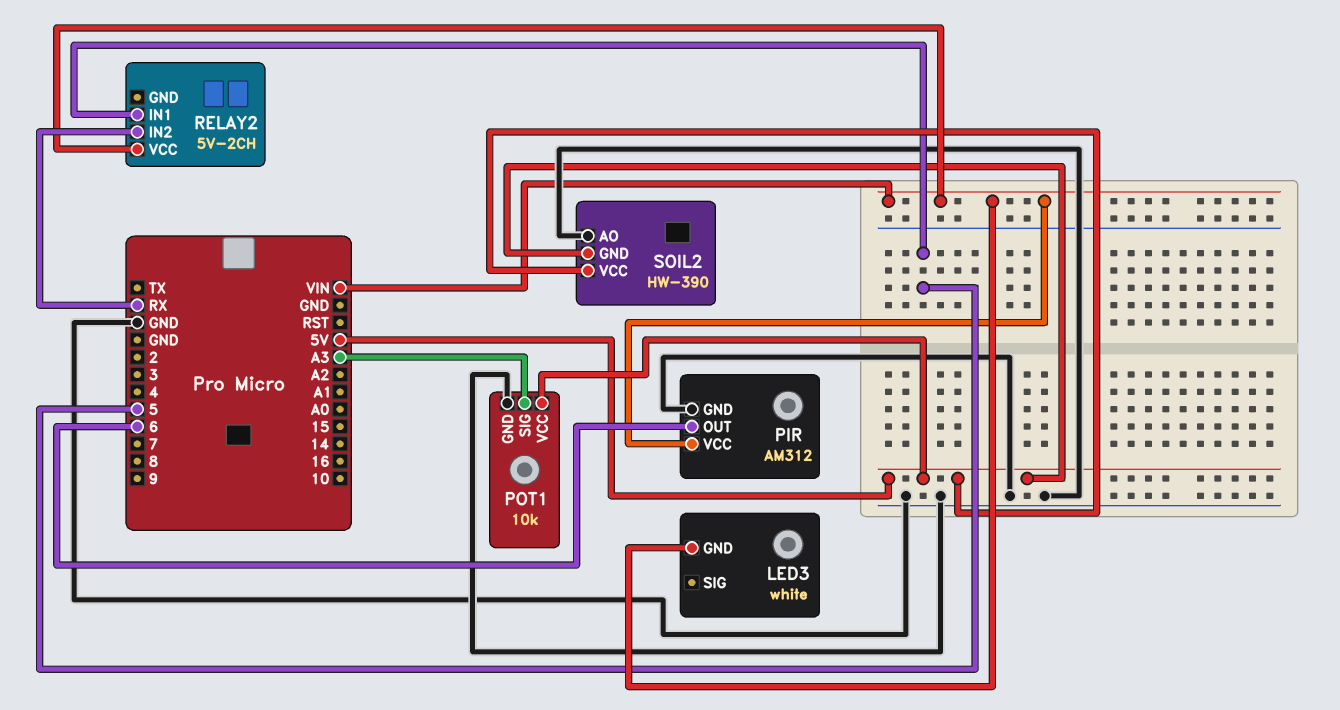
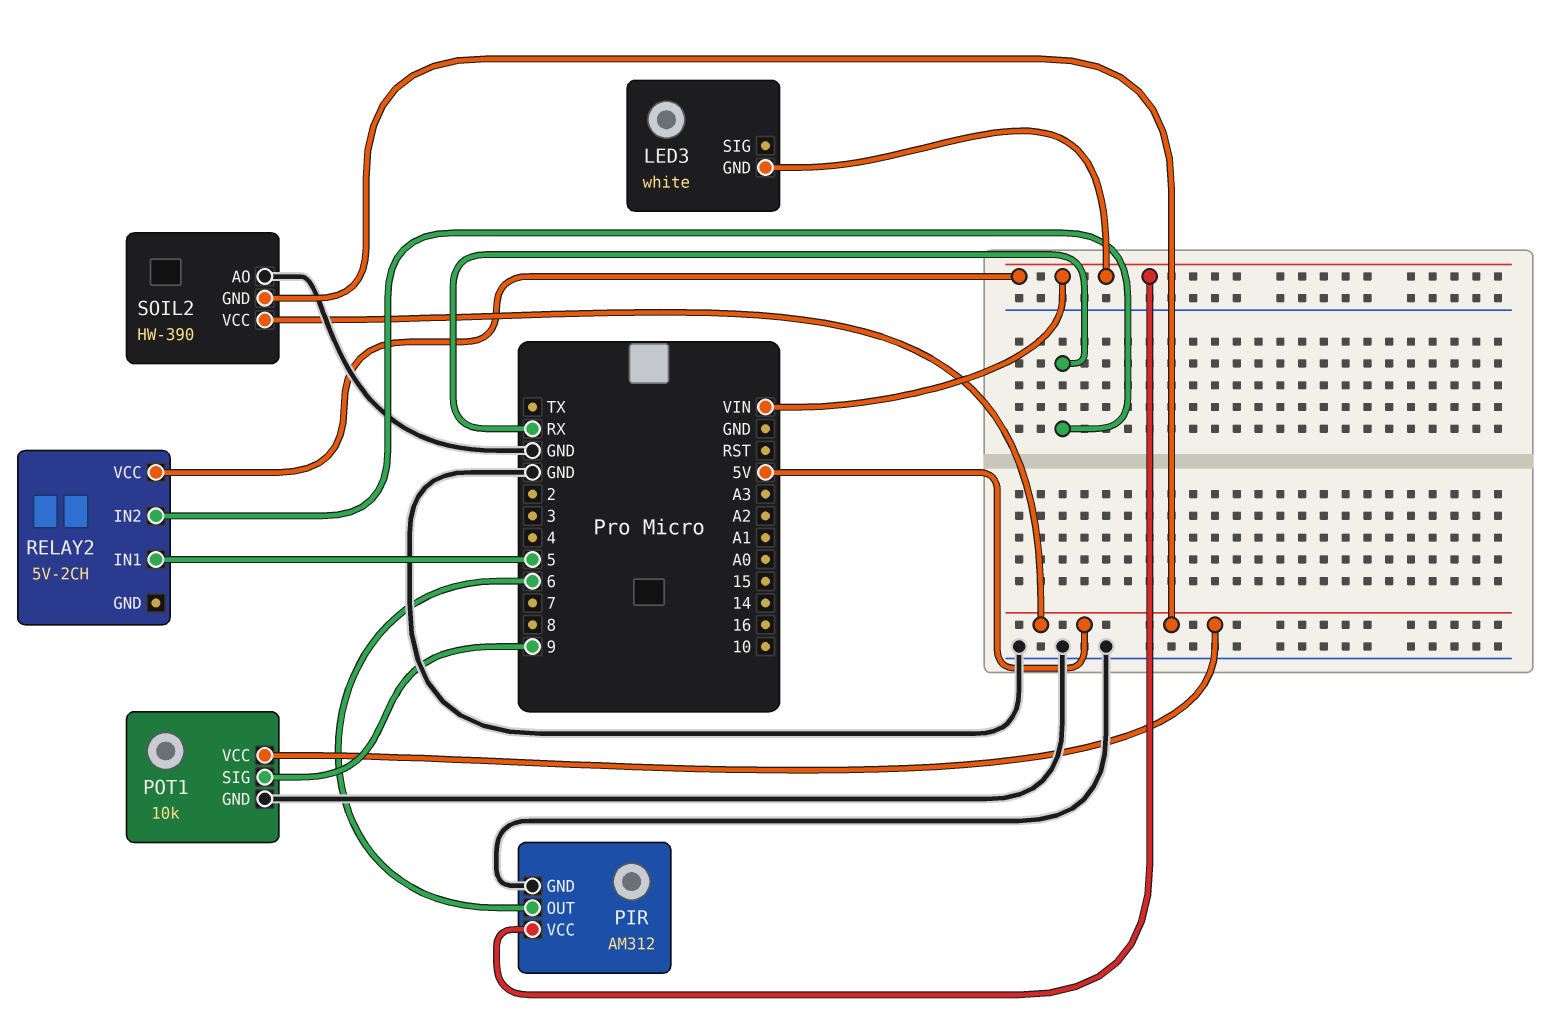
POT1 pin SIG: A3 -> 9

